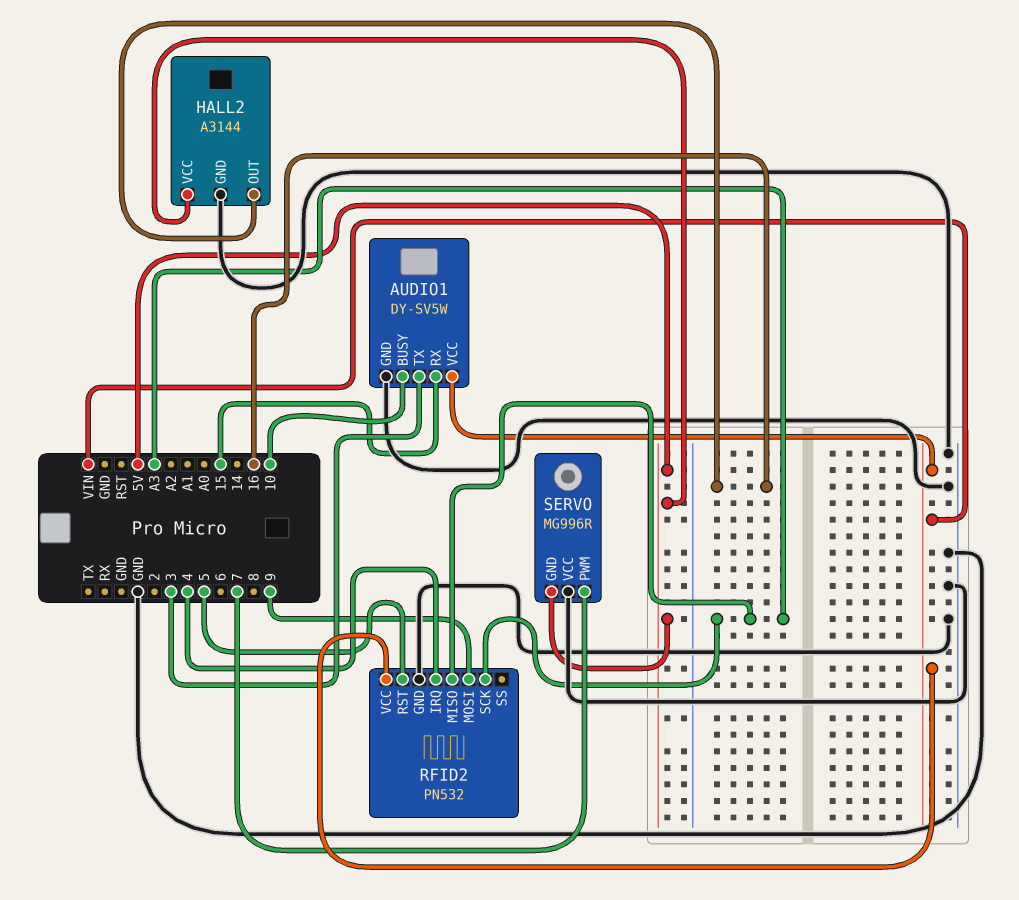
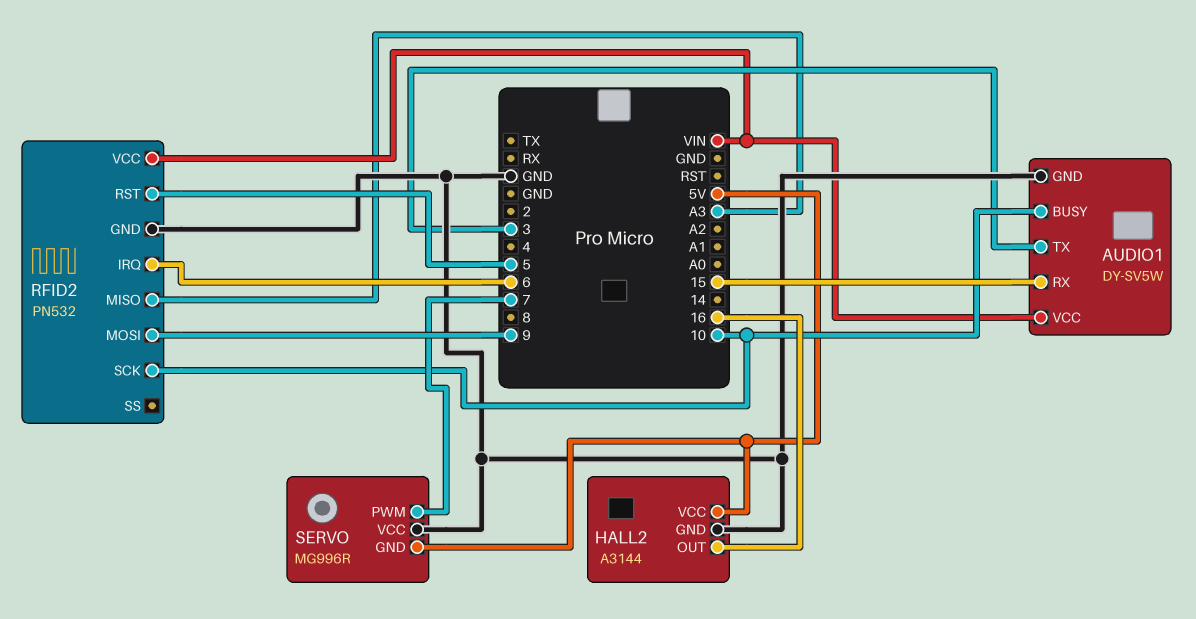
RFID2 pin IRQ: 4 -> 6
RFID2 pin SCK: A3 -> 10

